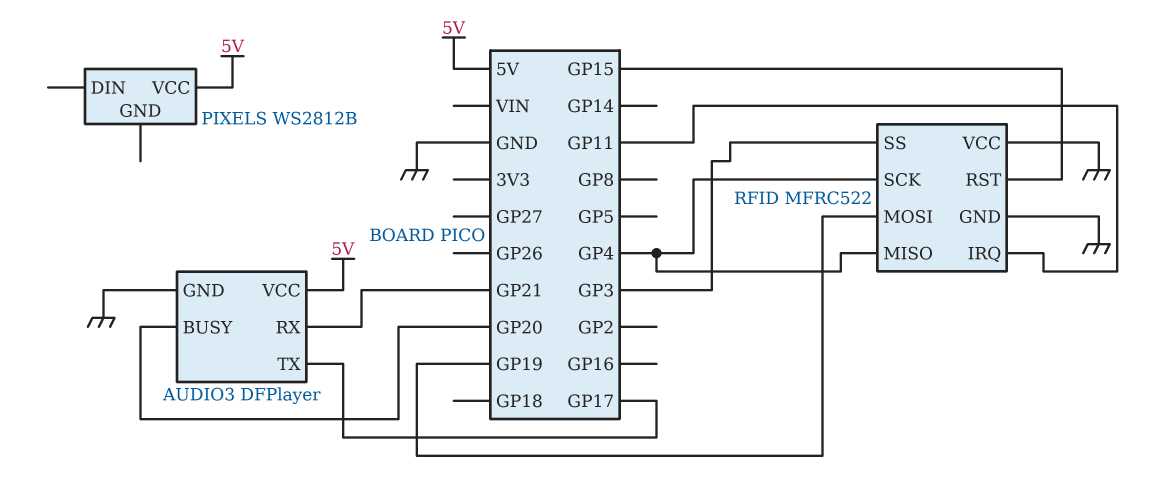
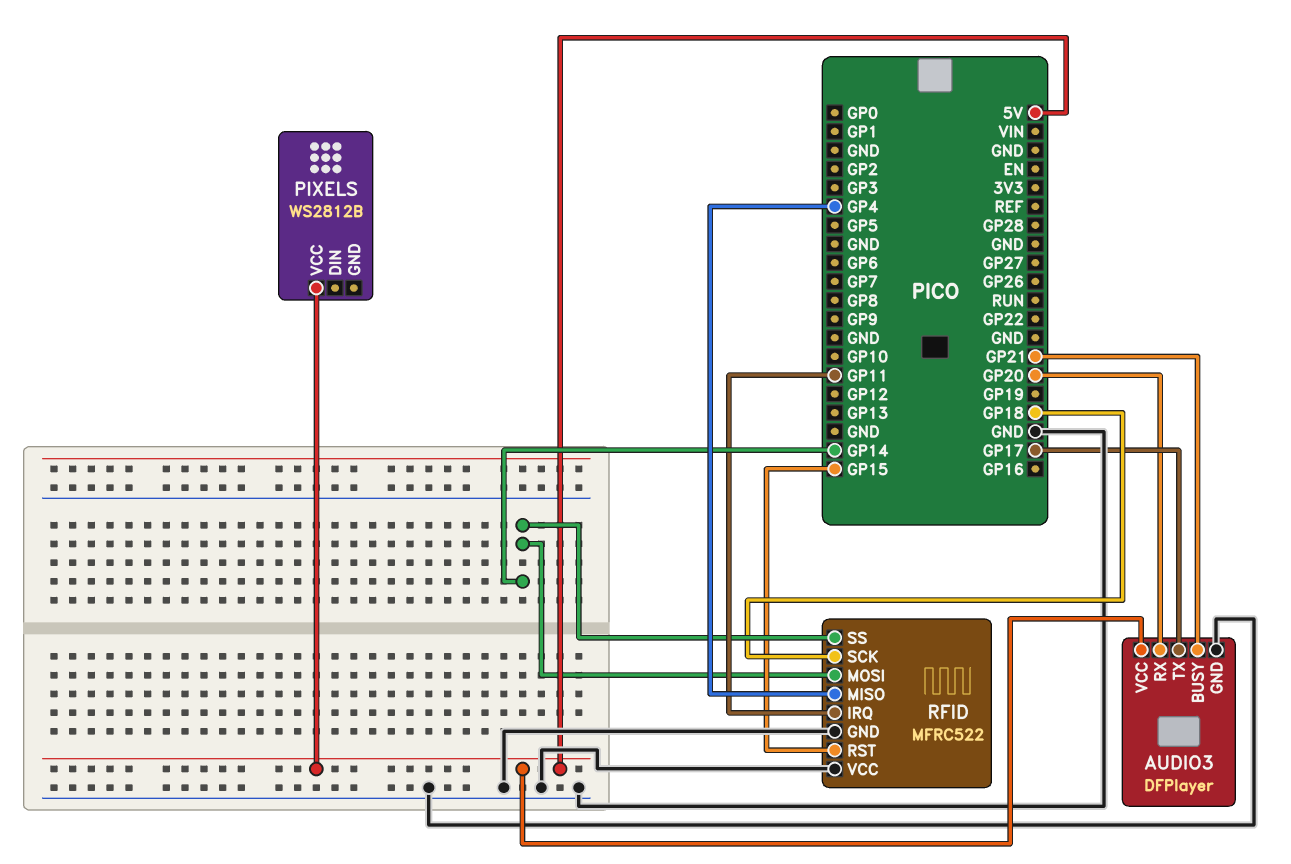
AUDIO3 pin BUSY: GP20 -> GP21
AUDIO3 pin RX: GP21 -> GP20
RFID pin MOSI: GP19 -> GP14
RFID pin SCK: GP4 -> GP18
RFID pin SS: GP3 -> GP14

